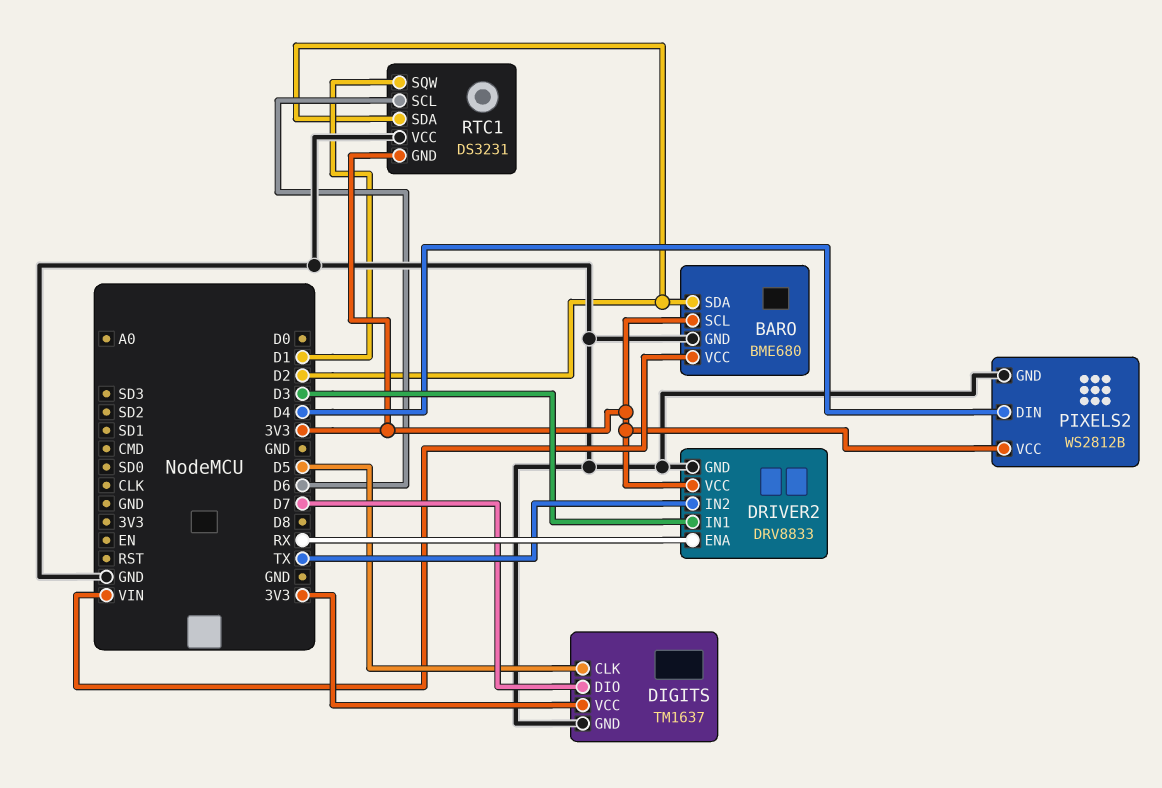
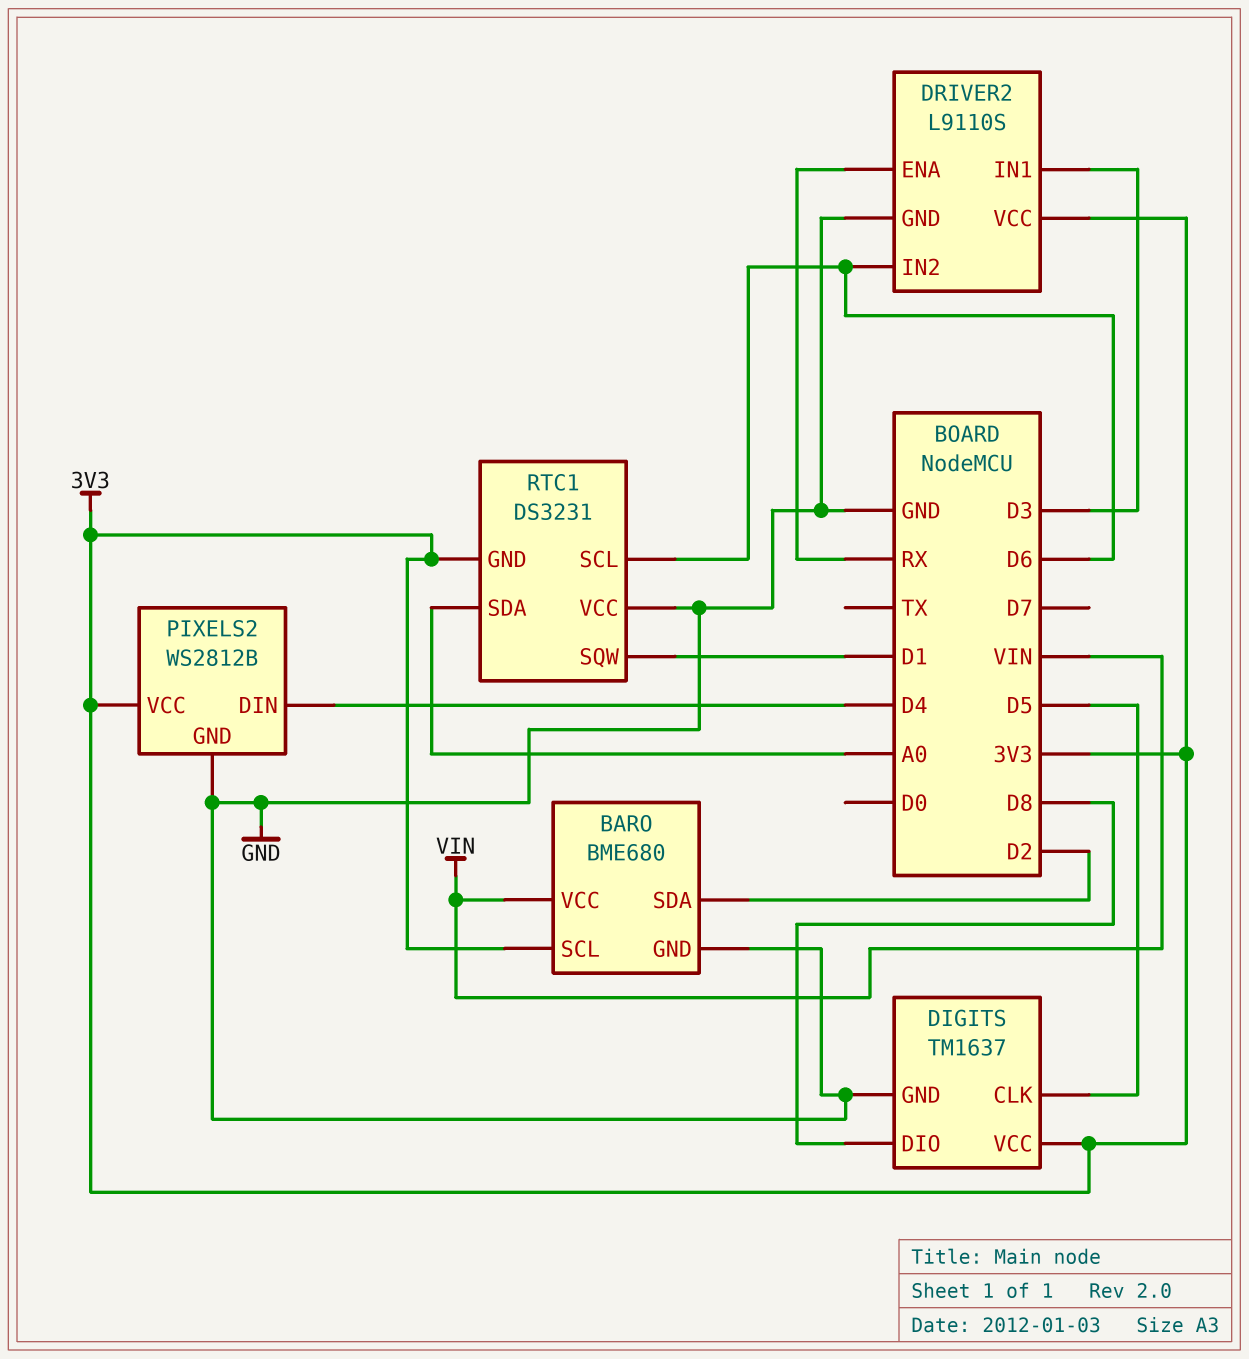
DIGITS pin DIO: D7 -> D8
DRIVER2: DRV8833 -> L9110S
DRIVER2 pin IN2: TX -> D6
RTC1 pin SDA: D2 -> A0

